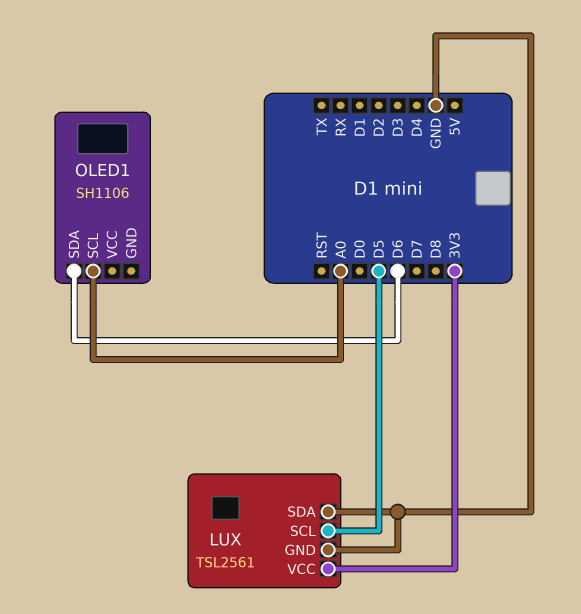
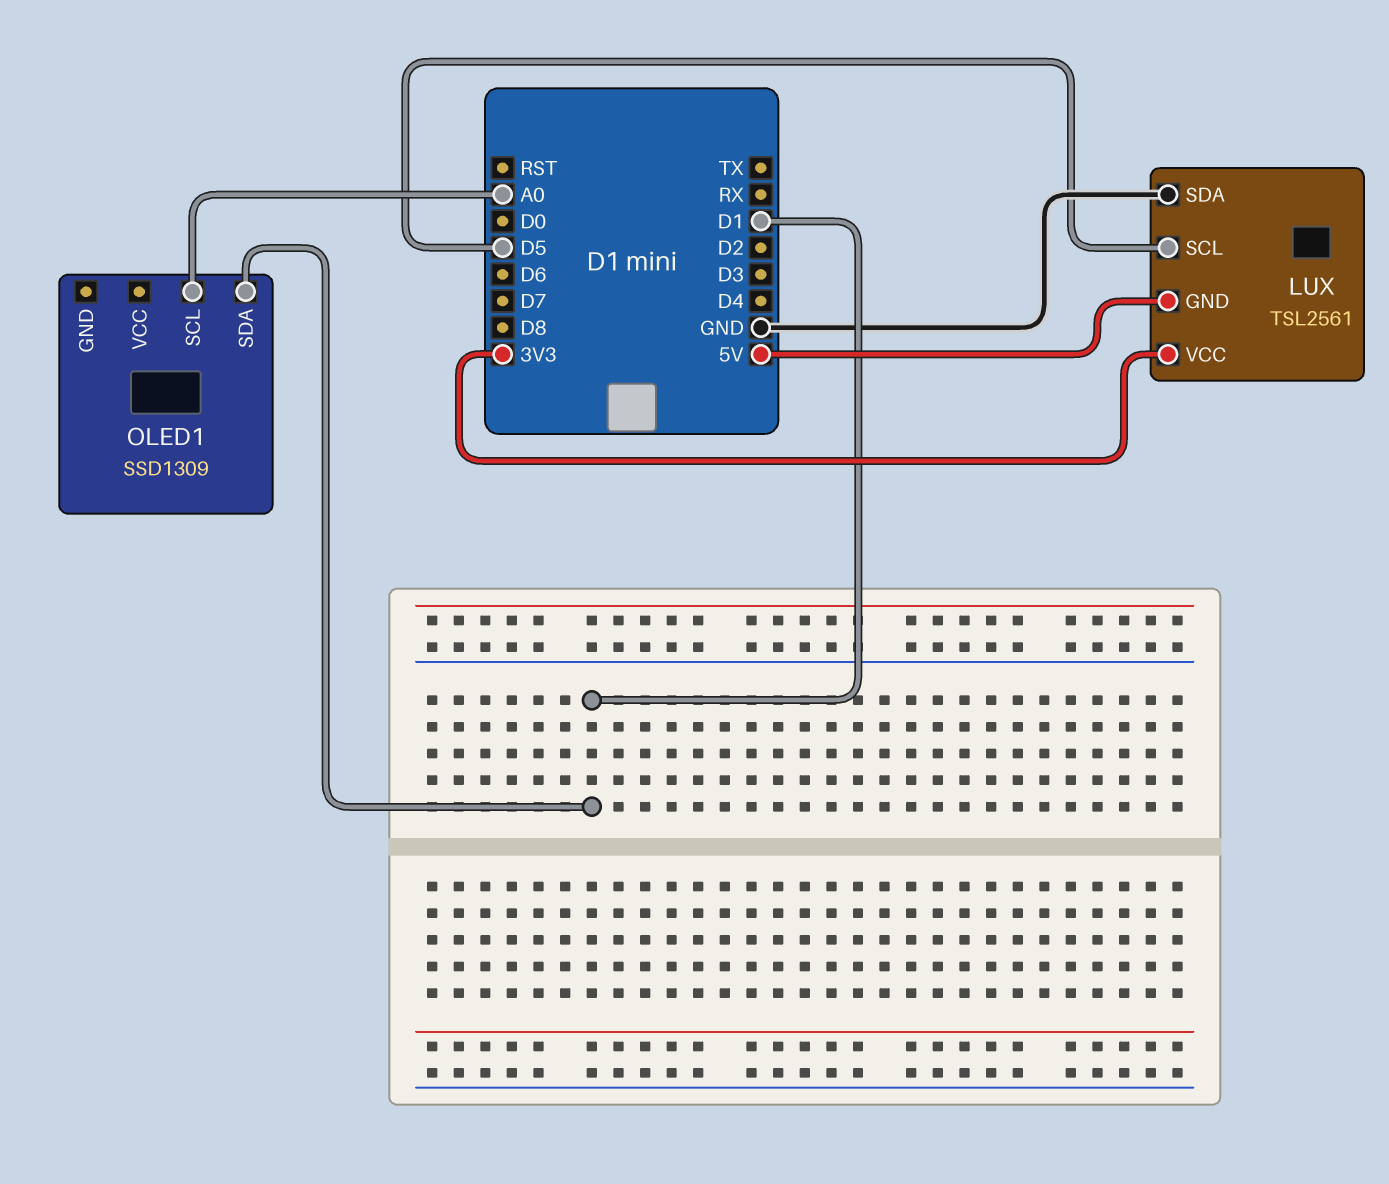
LUX pin GND: GND -> 5V
OLED1: SH1106 -> SSD1309
OLED1 pin SDA: D6 -> D1

